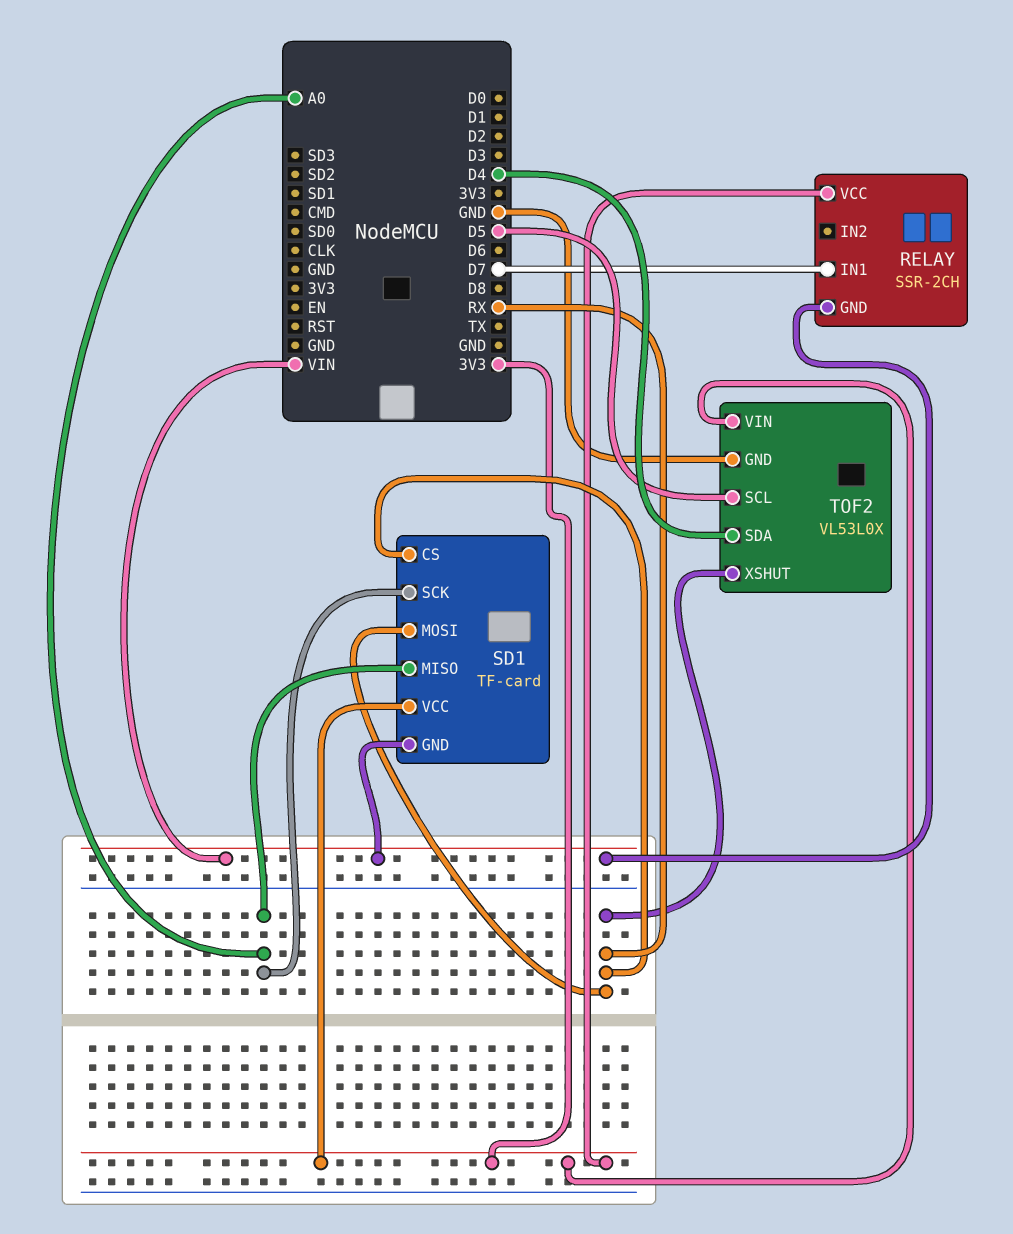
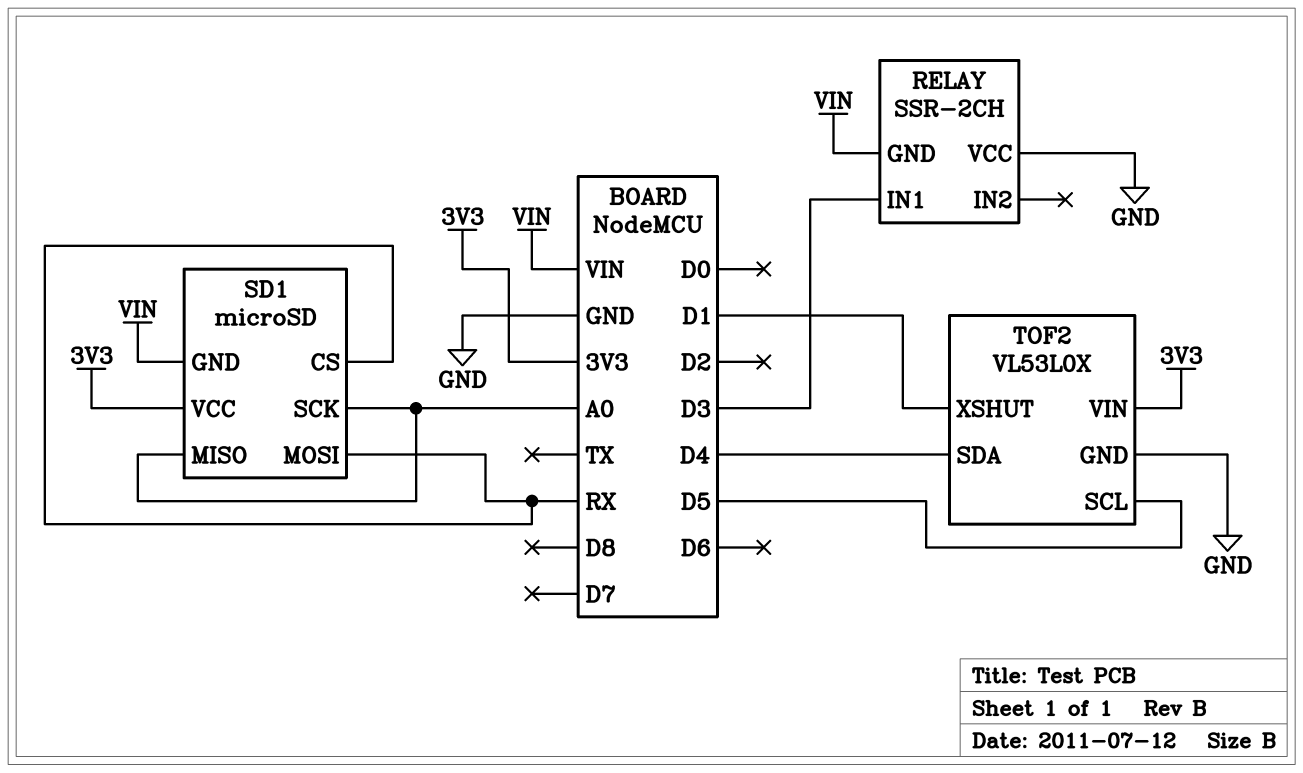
RELAY pin IN1: D7 -> D3
RELAY pin VCC: 3V3 -> GND
SD1: TF-card -> microSD
TOF2 pin XSHUT: RX -> D1

